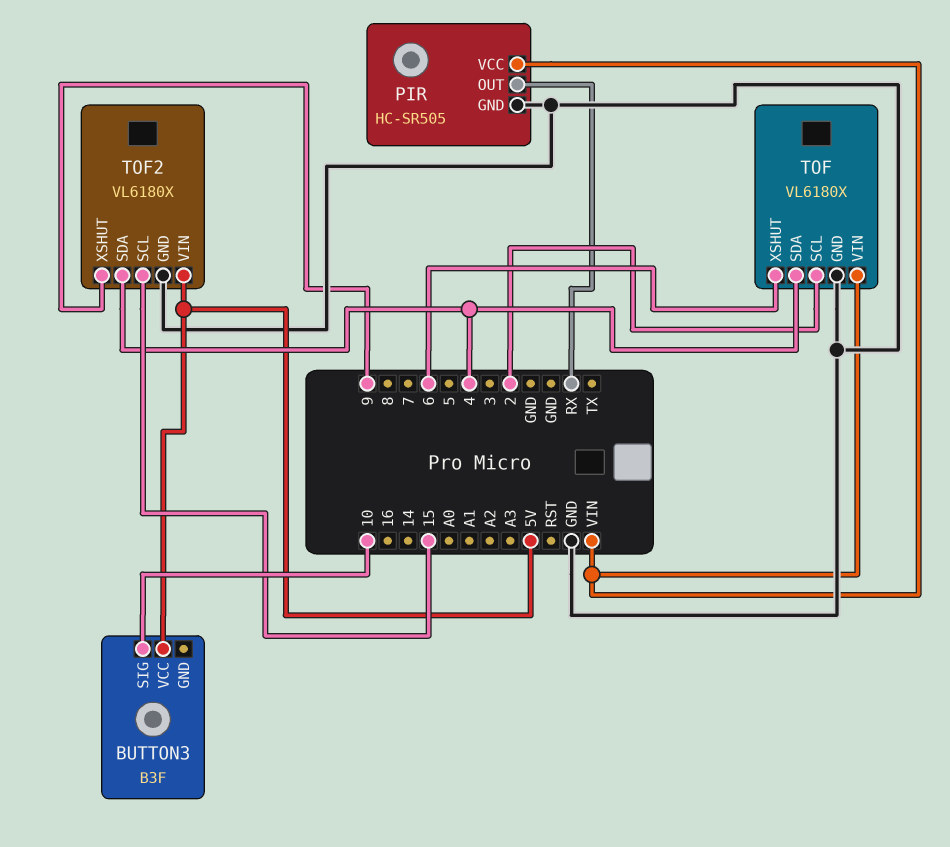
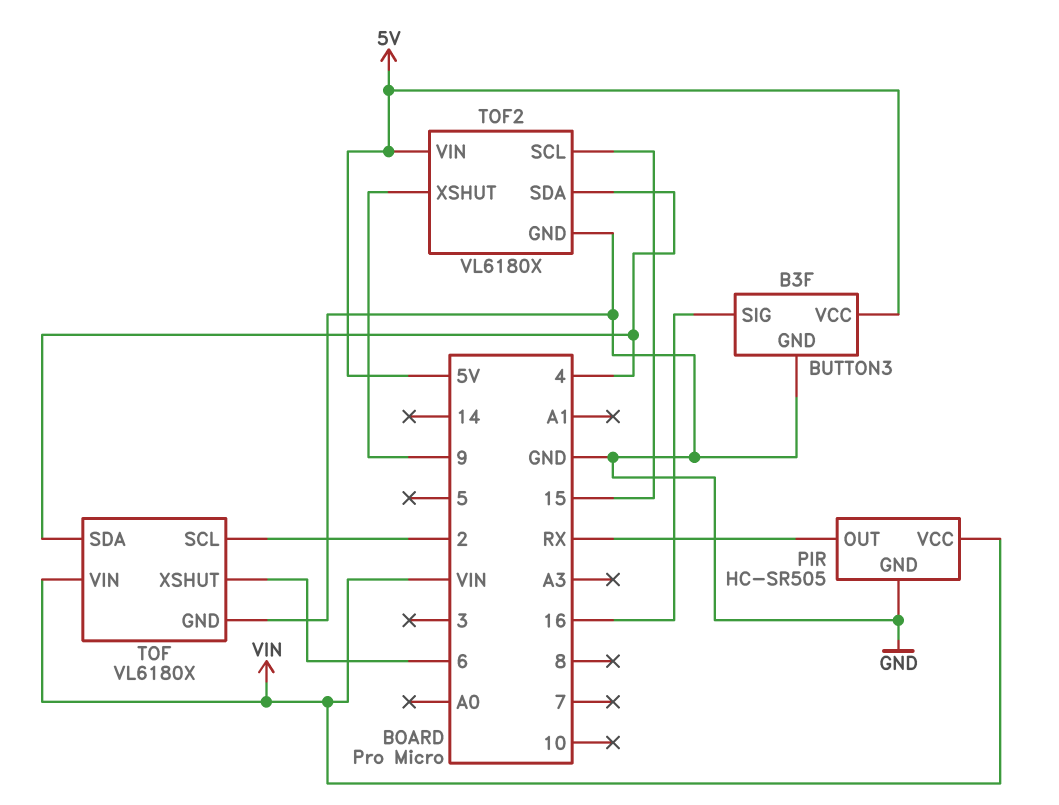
BUTTON3 pin GND: none -> GND
BUTTON3 pin SIG: 10 -> 16

